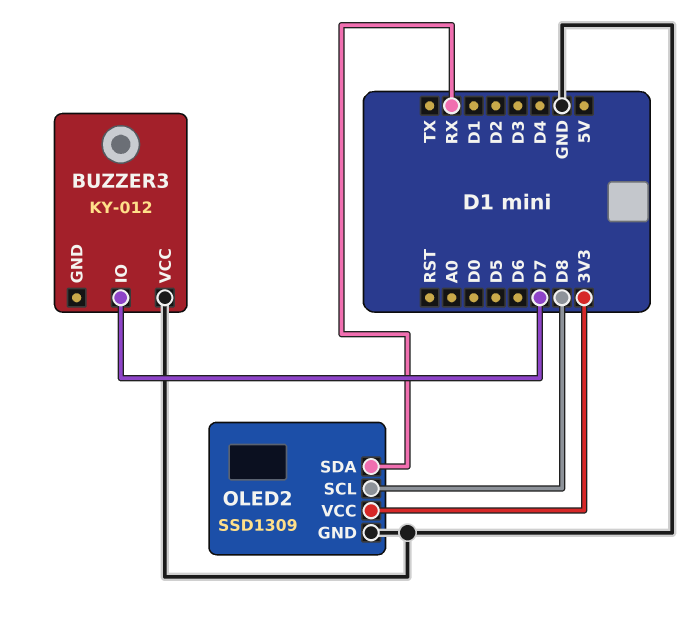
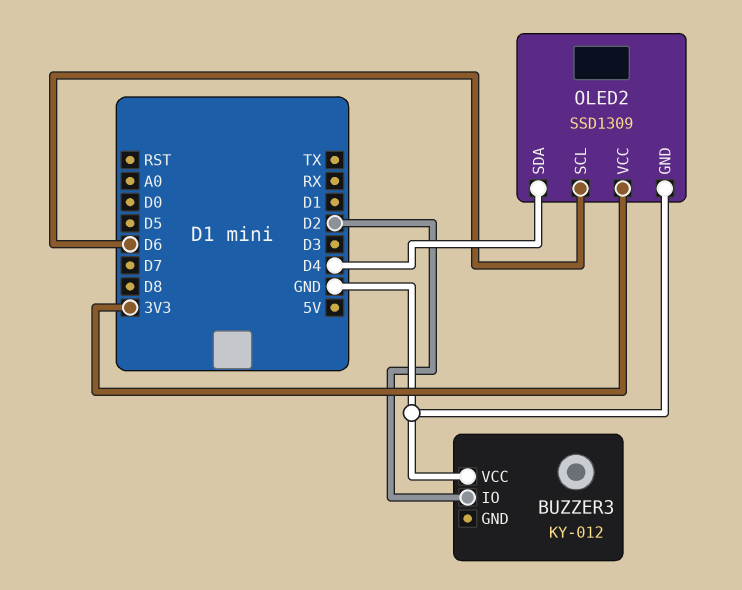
BUZZER3 pin IO: D7 -> D2
OLED2 pin SCL: D8 -> D6
OLED2 pin SDA: RX -> D4

